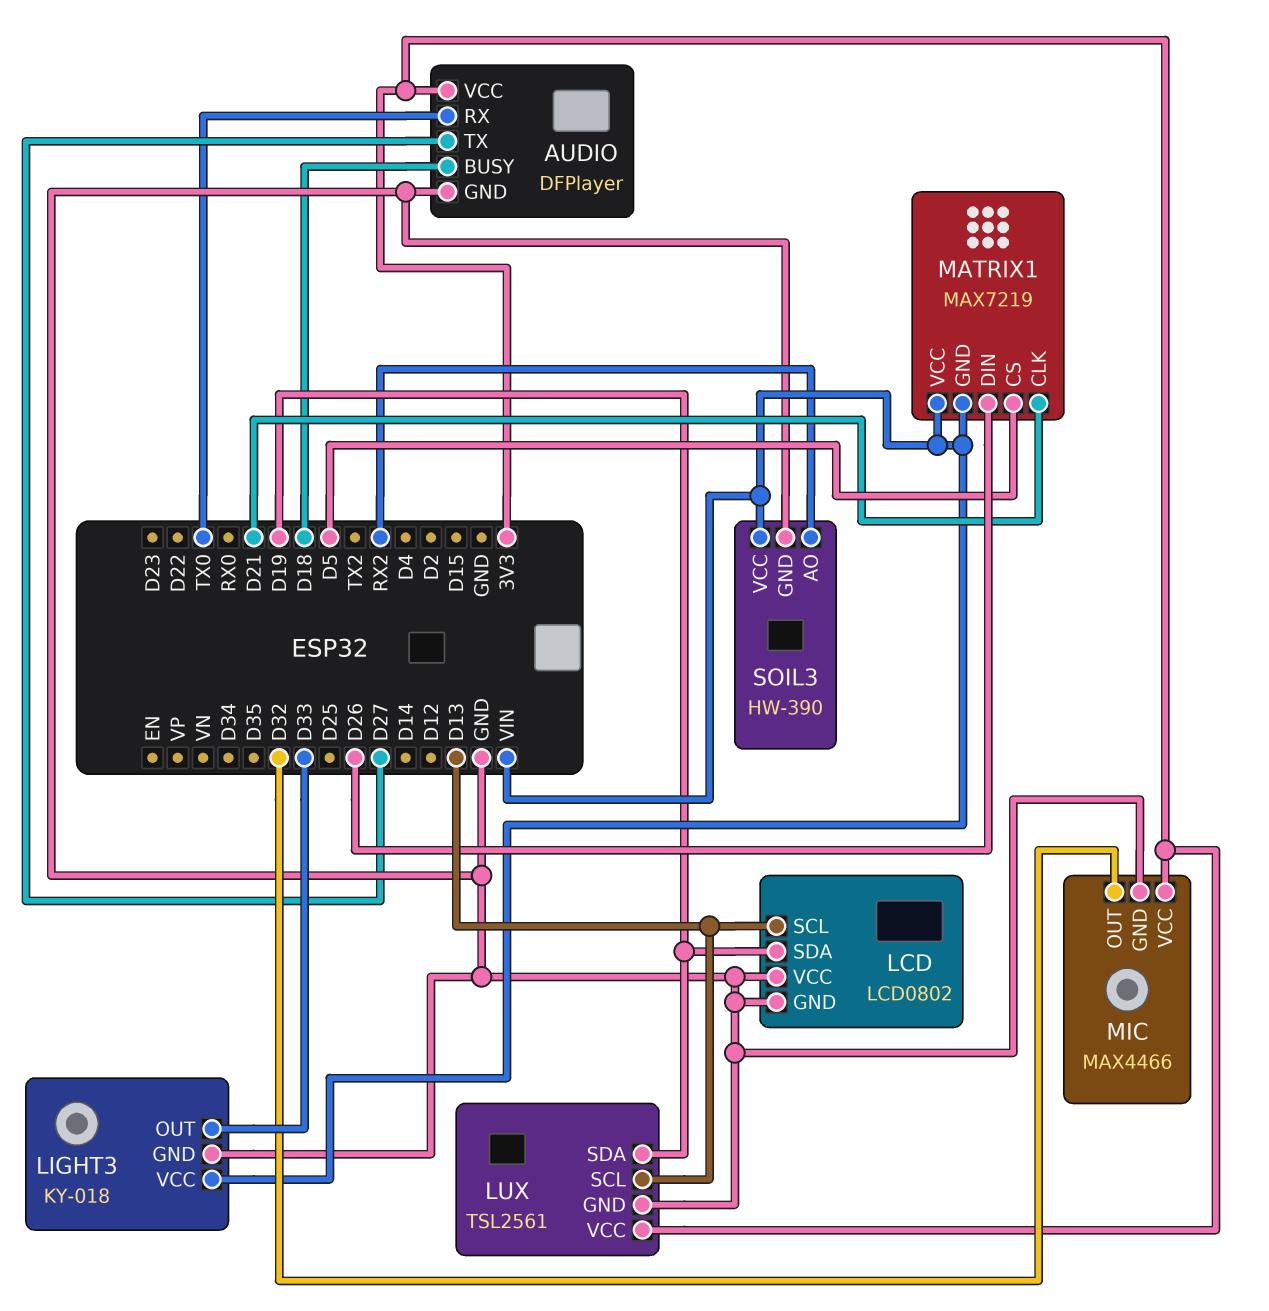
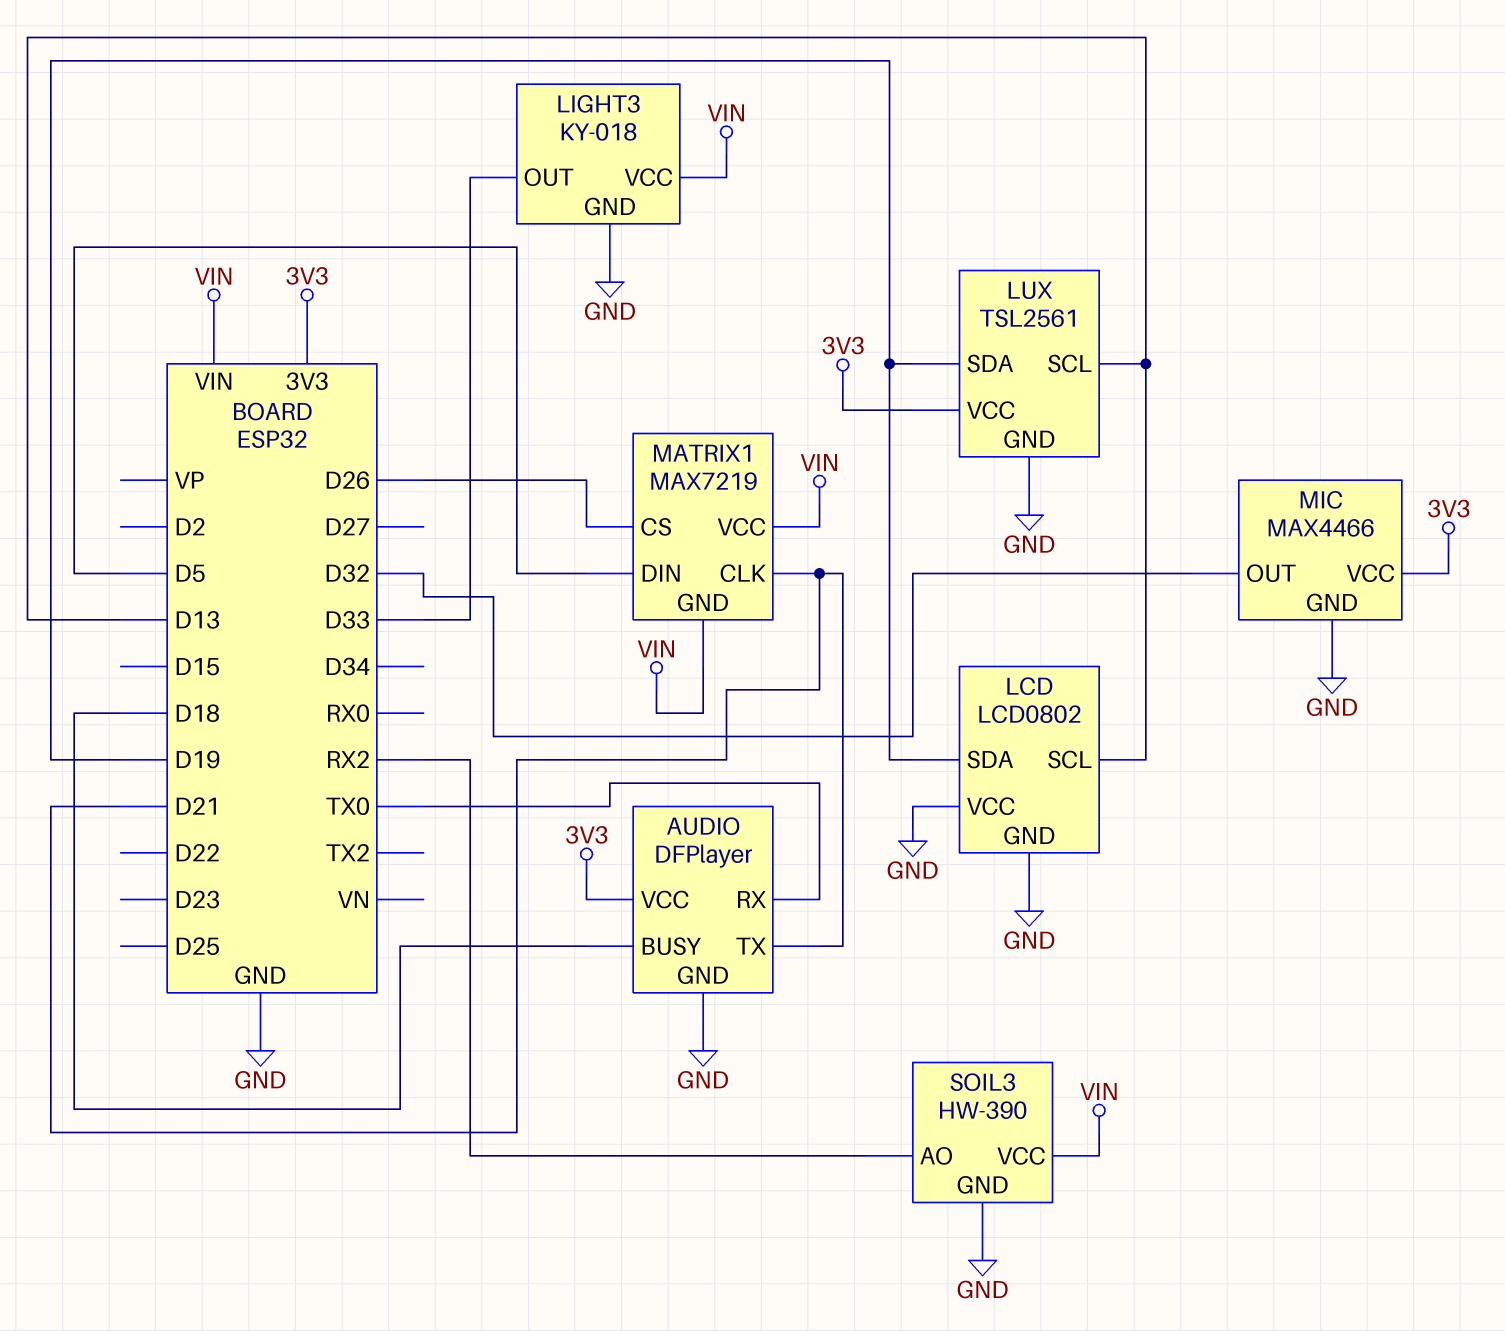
AUDIO pin TX: D27 -> D21
MATRIX1 pin CS: D5 -> D26
MATRIX1 pin DIN: D26 -> D5

